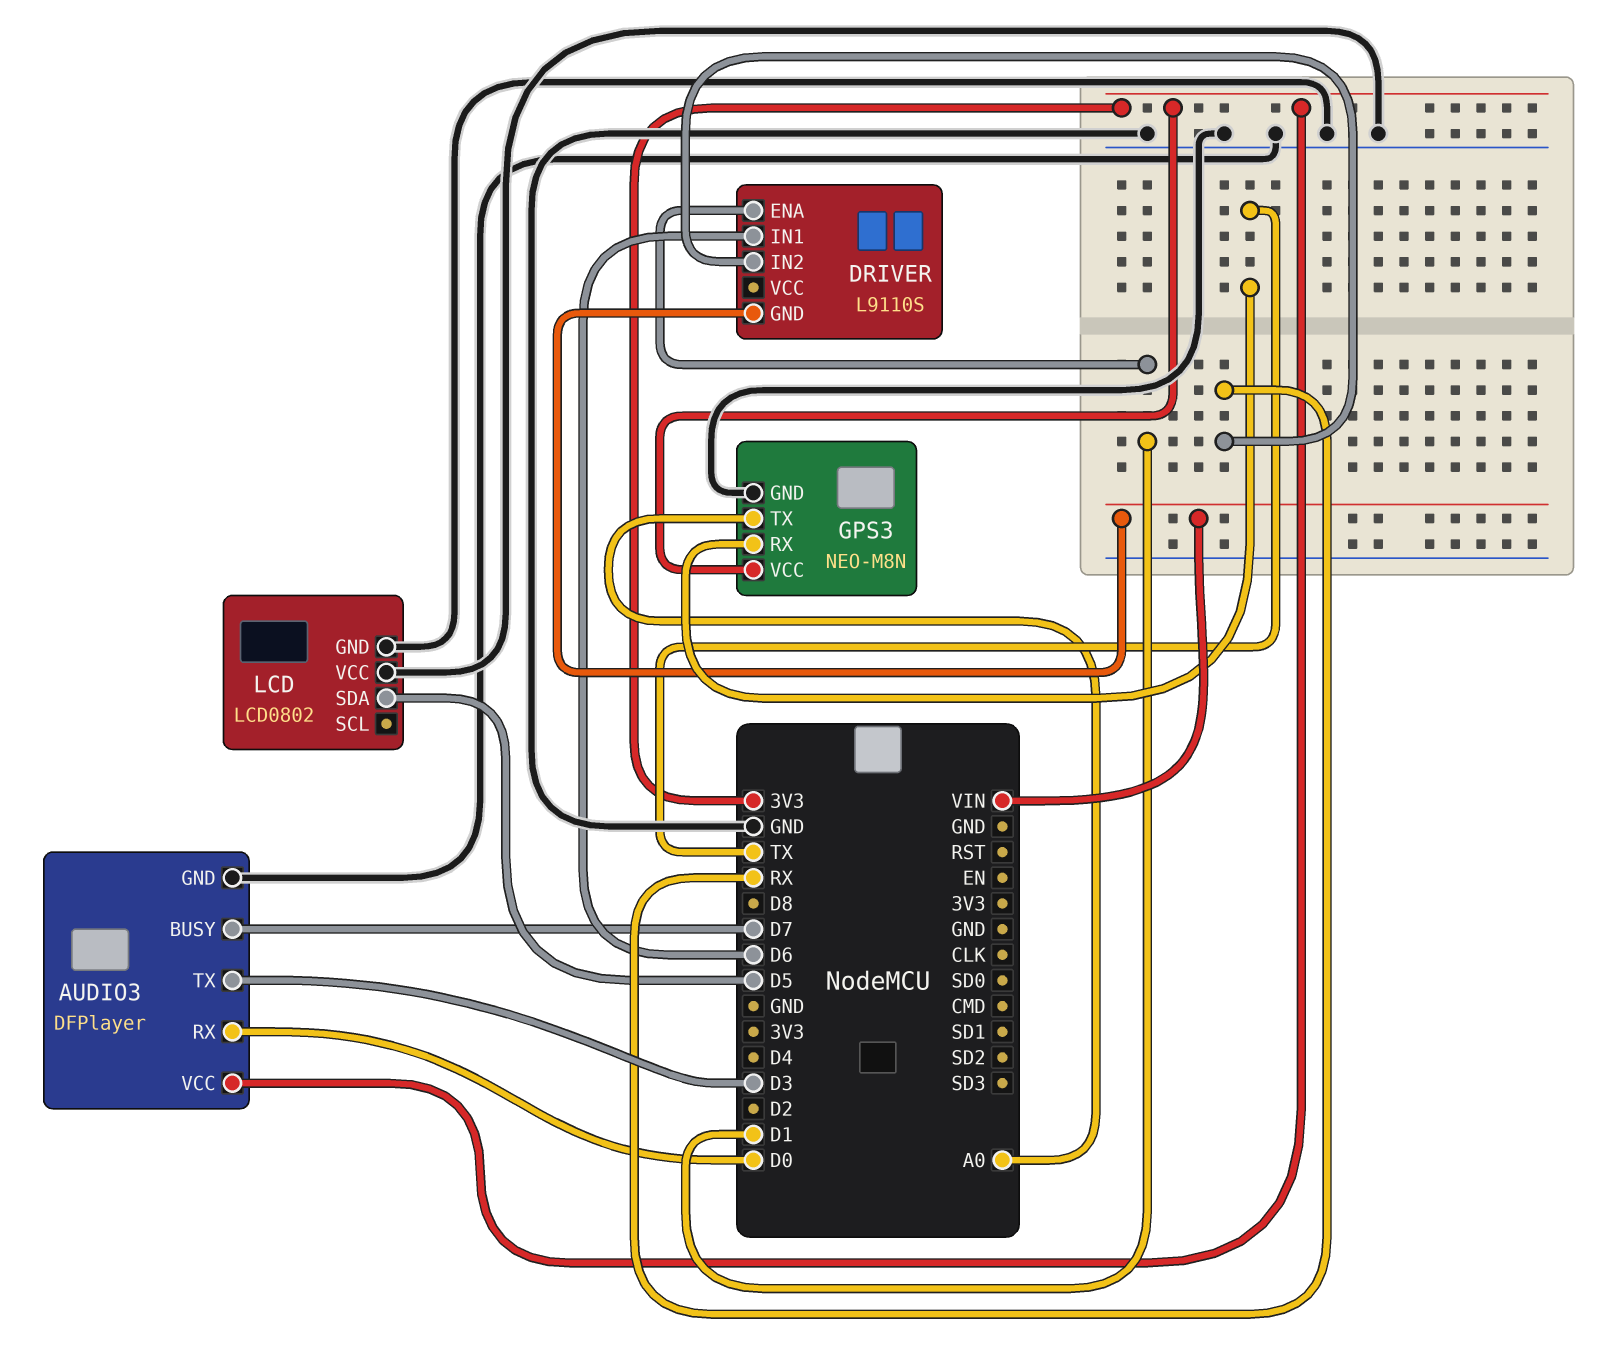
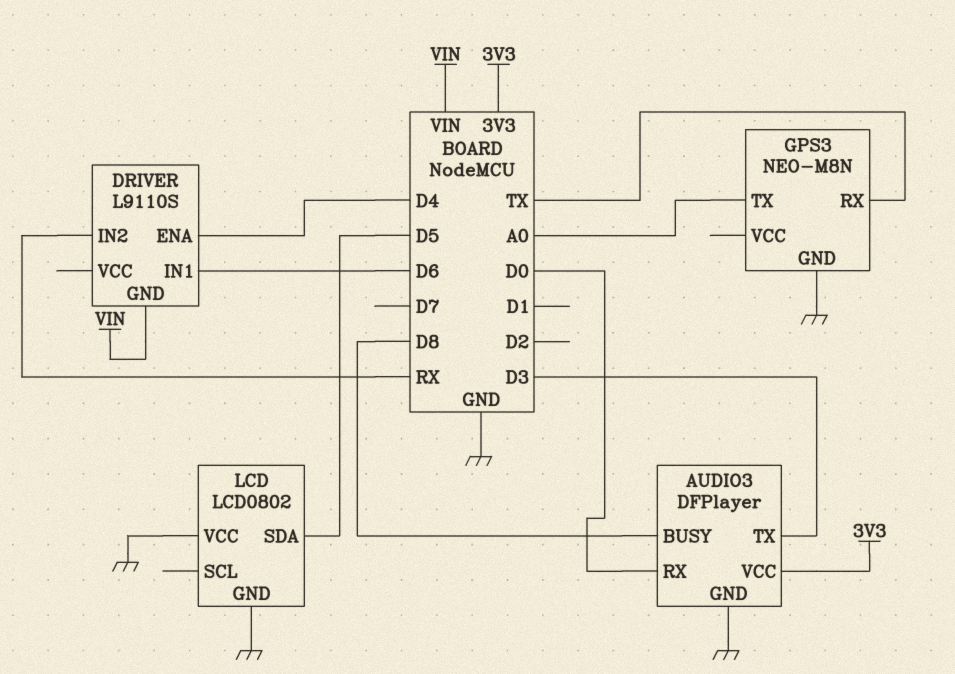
AUDIO3 pin BUSY: D7 -> D8
DRIVER pin ENA: D1 -> D4
GPS3 pin VCC: 3V3 -> none

